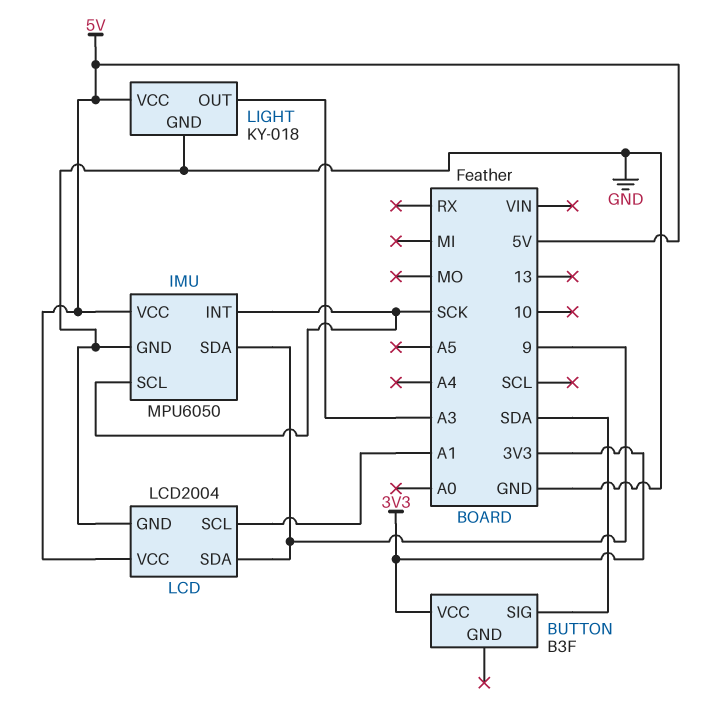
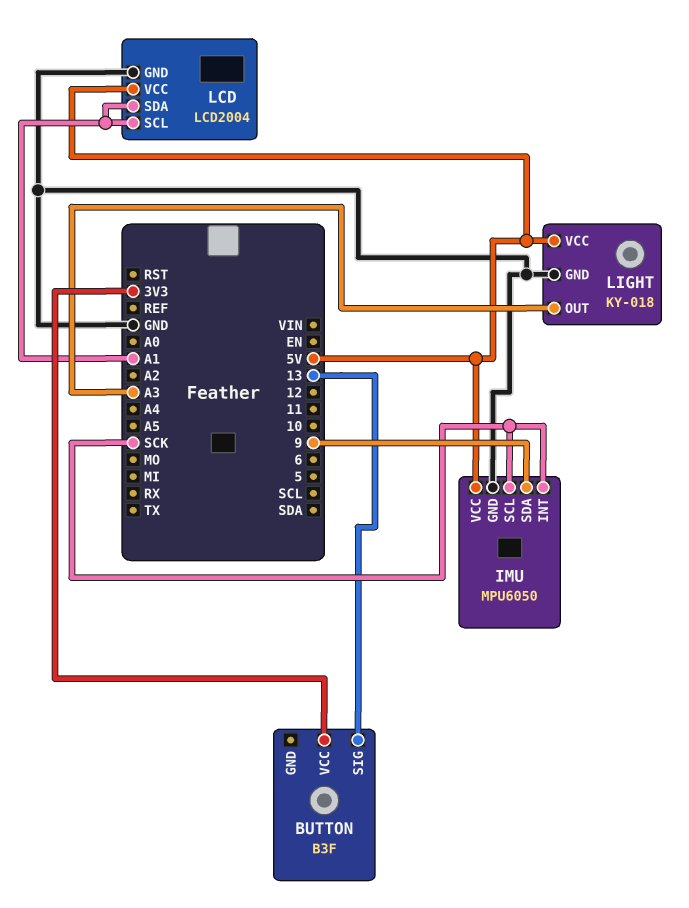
BUTTON pin SIG: SDA -> 13
LCD pin SDA: 9 -> A1

